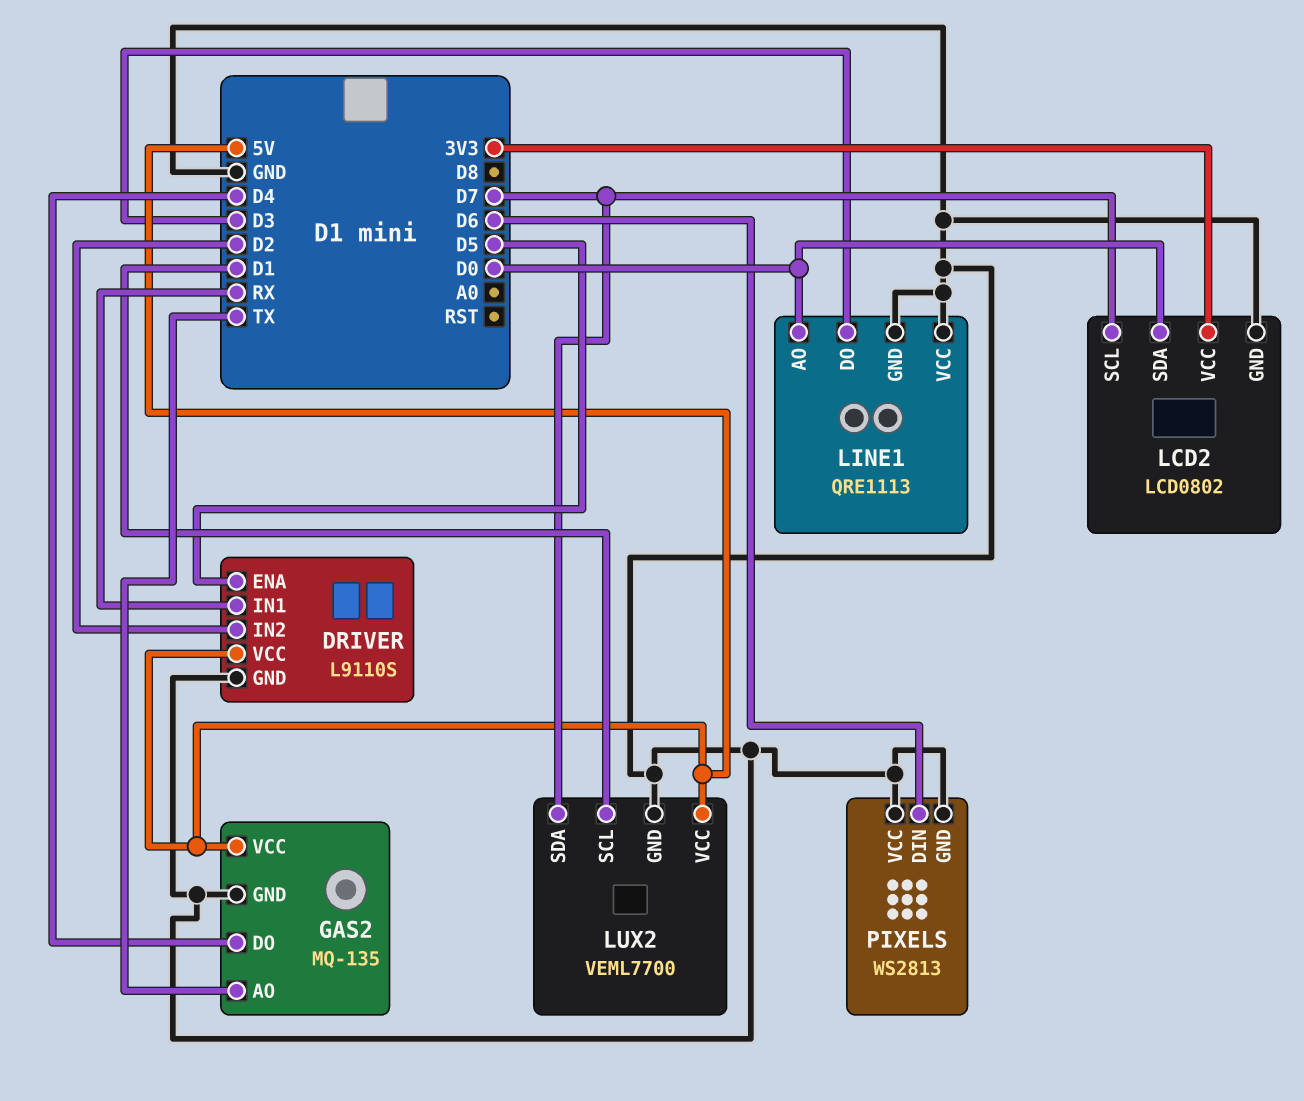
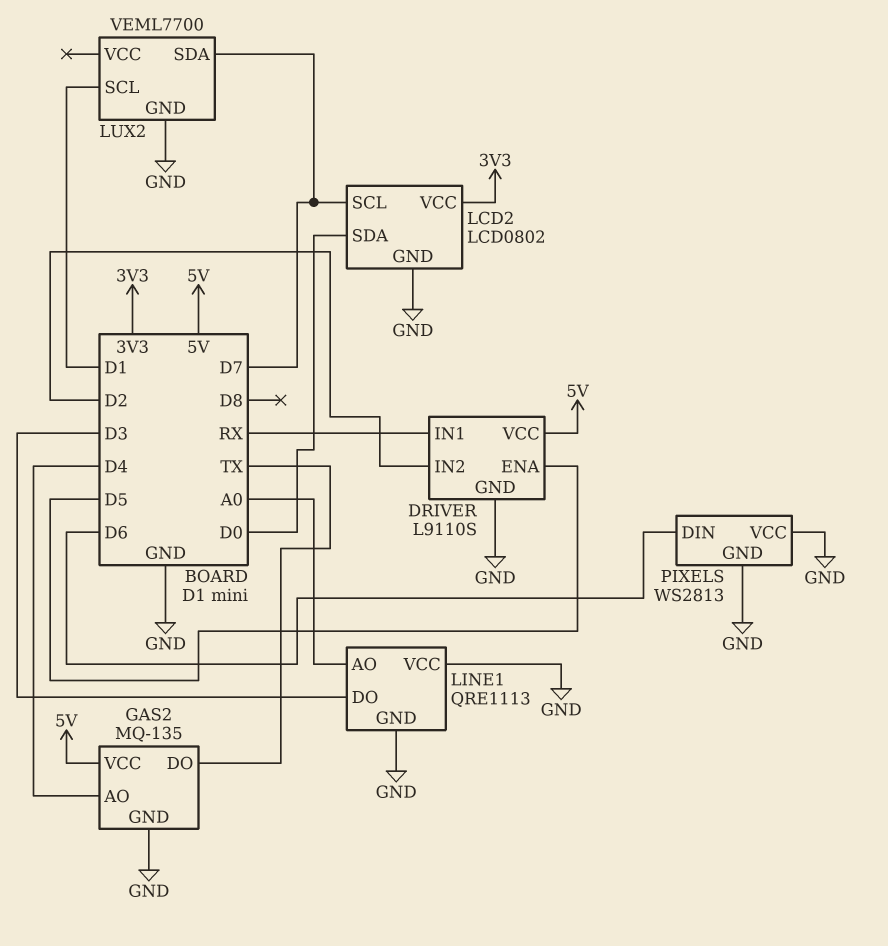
GAS2 pin AO: TX -> D4
GAS2 pin DO: D4 -> TX
LINE1 pin AO: D0 -> A0
LUX2 pin VCC: 5V -> none

